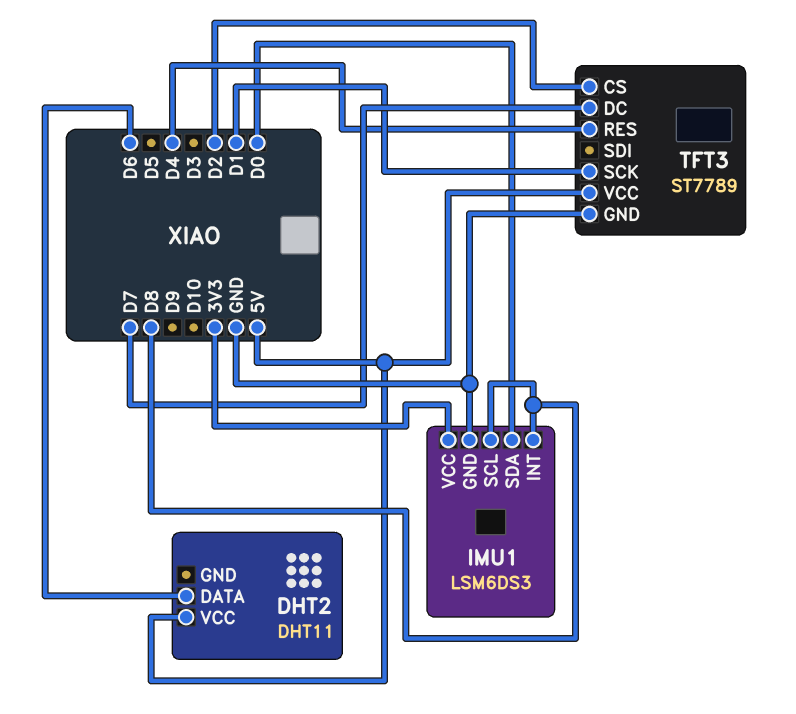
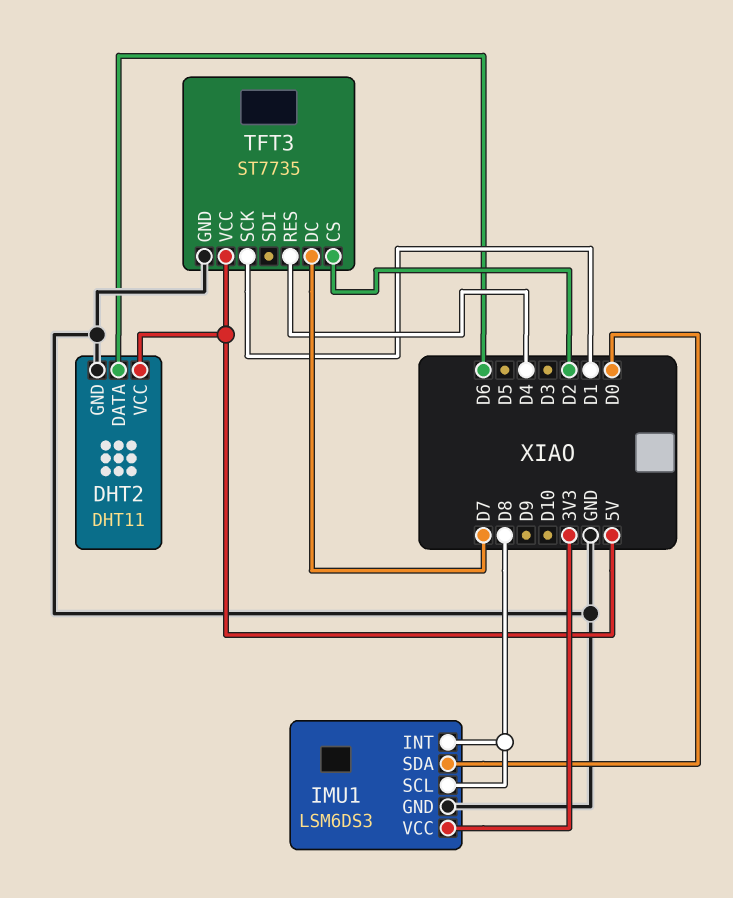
DHT2 pin GND: none -> GND
TFT3: ST7789 -> ST7735

